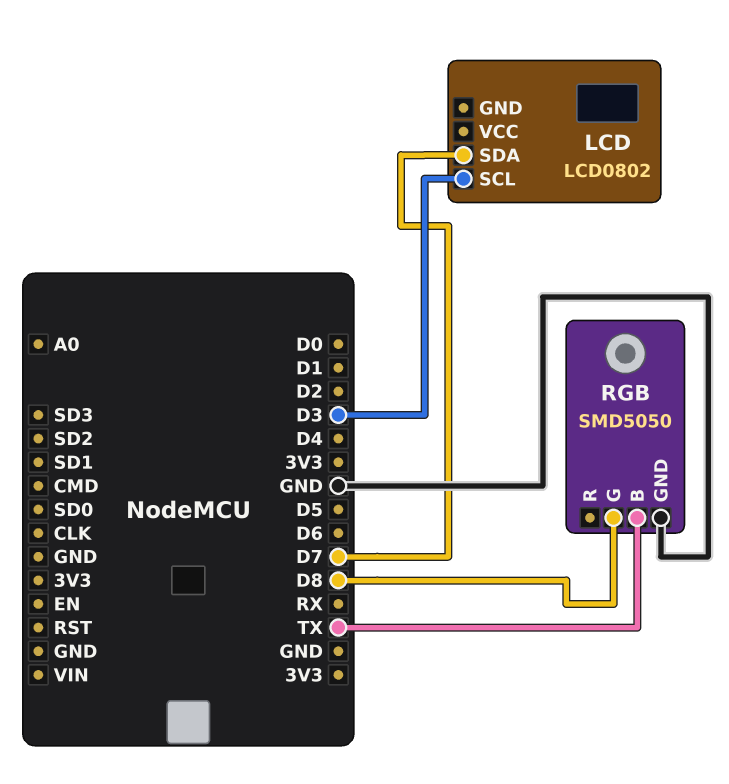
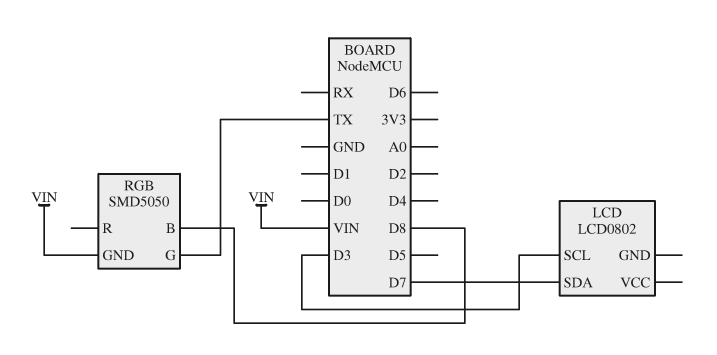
RGB pin B: TX -> D8
RGB pin G: D8 -> TX
RGB pin GND: GND -> VIN

